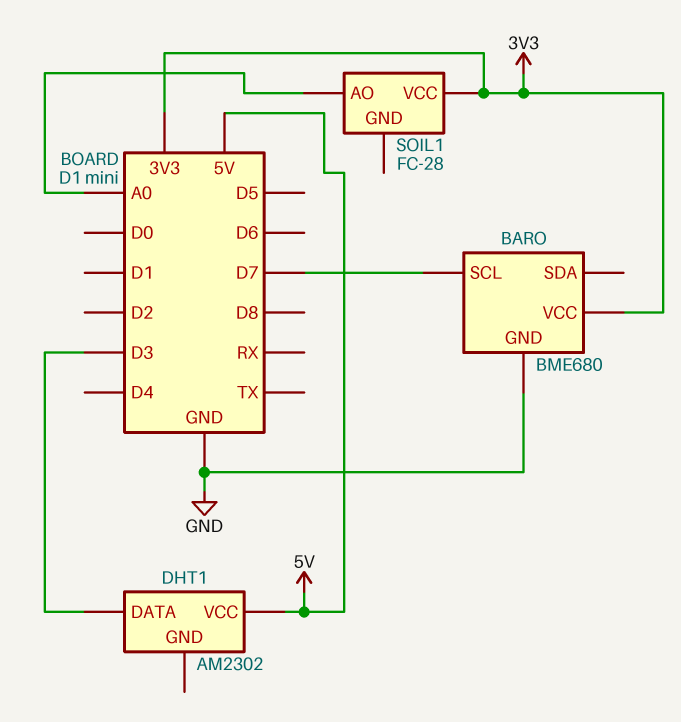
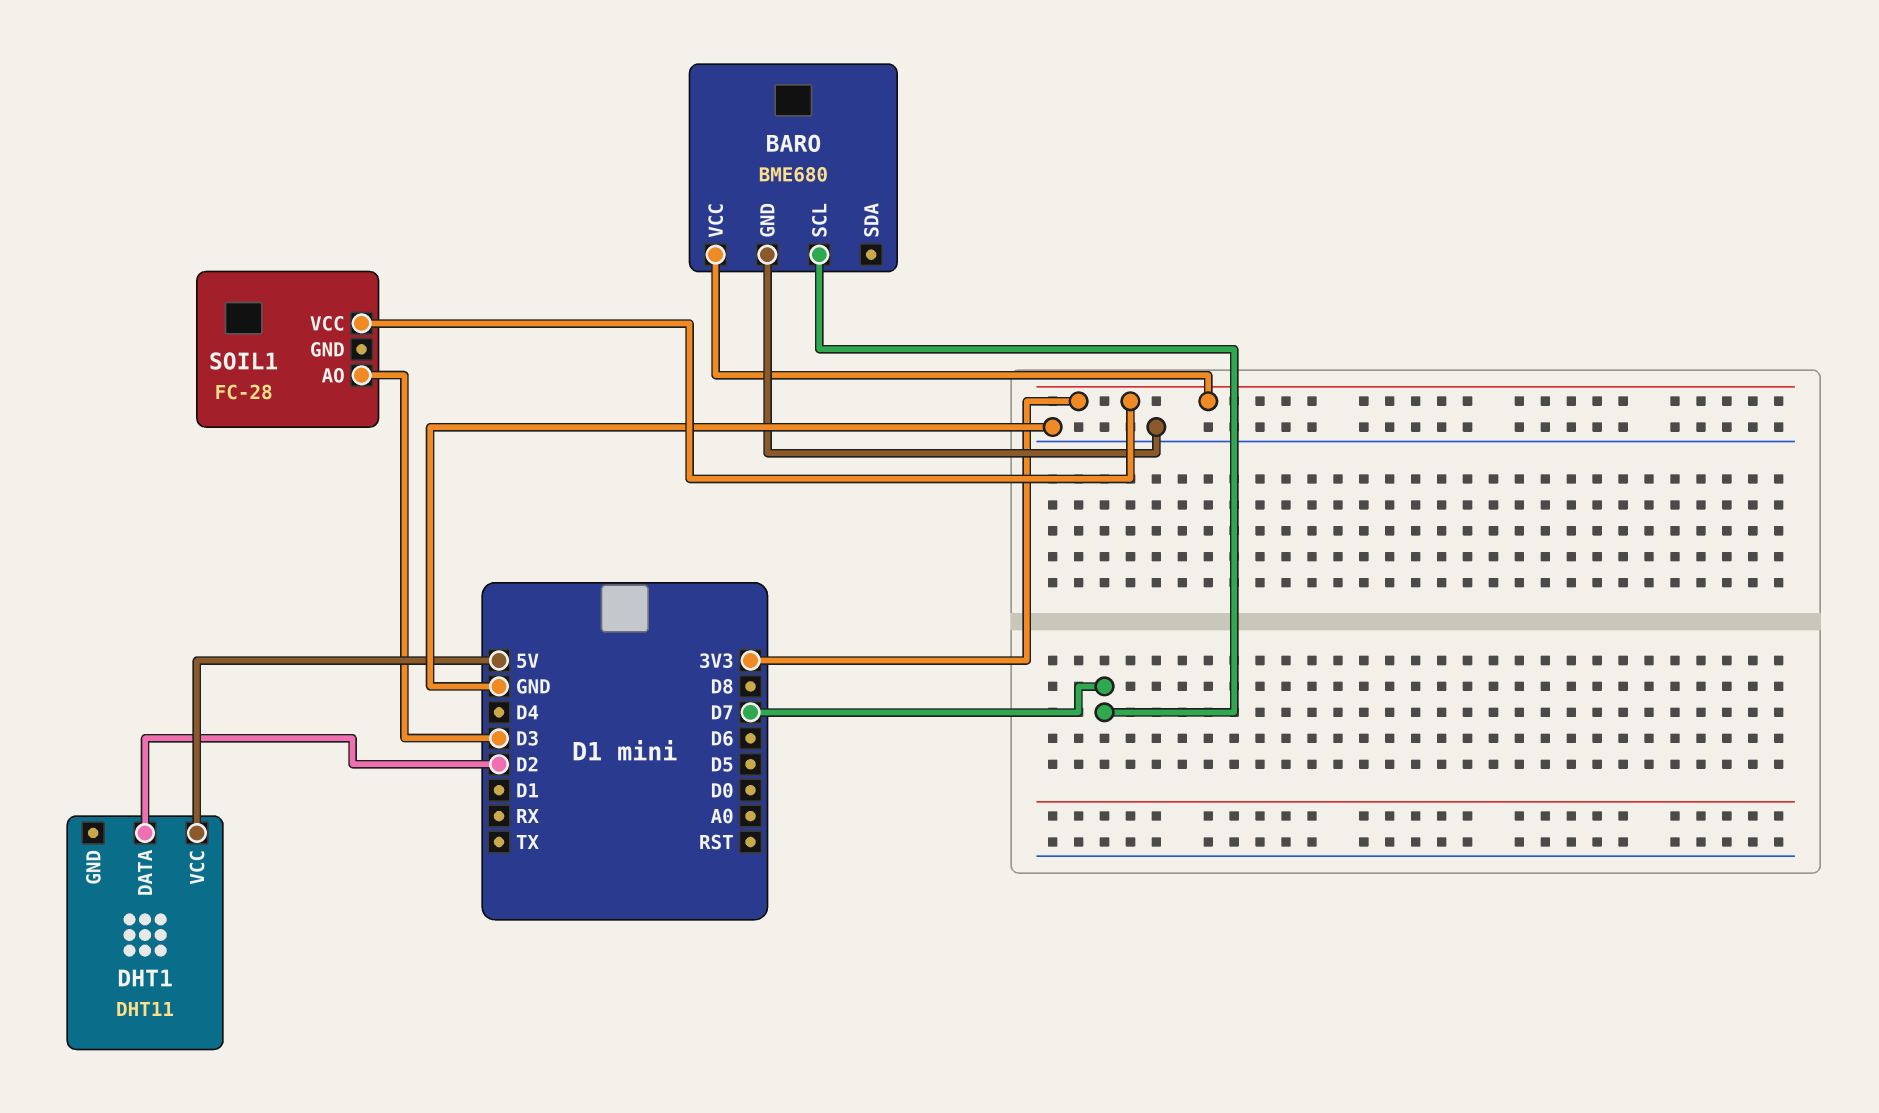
DHT1: AM2302 -> DHT11
DHT1 pin DATA: D3 -> D2
SOIL1 pin AO: A0 -> D3

